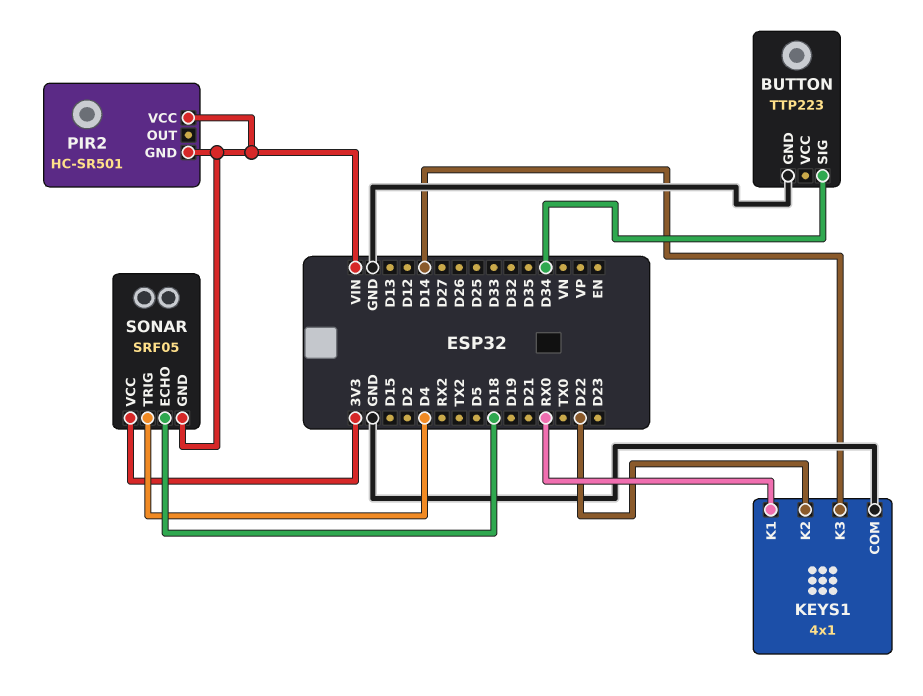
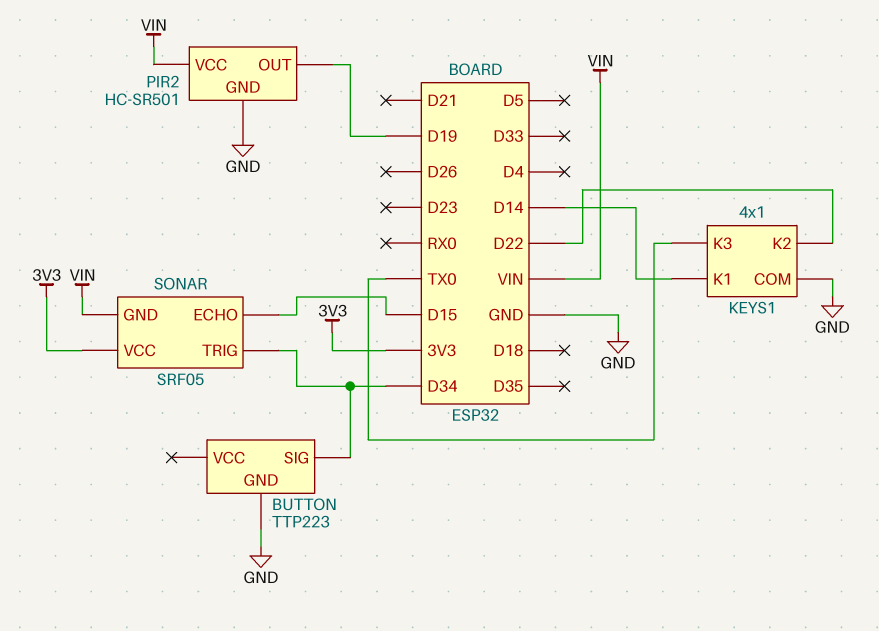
KEYS1 pin K1: RX0 -> D14
KEYS1 pin K3: D14 -> TX0
PIR2 pin GND: VIN -> GND
PIR2 pin OUT: none -> D19
SONAR pin ECHO: D18 -> D15
SONAR pin TRIG: D4 -> D34

